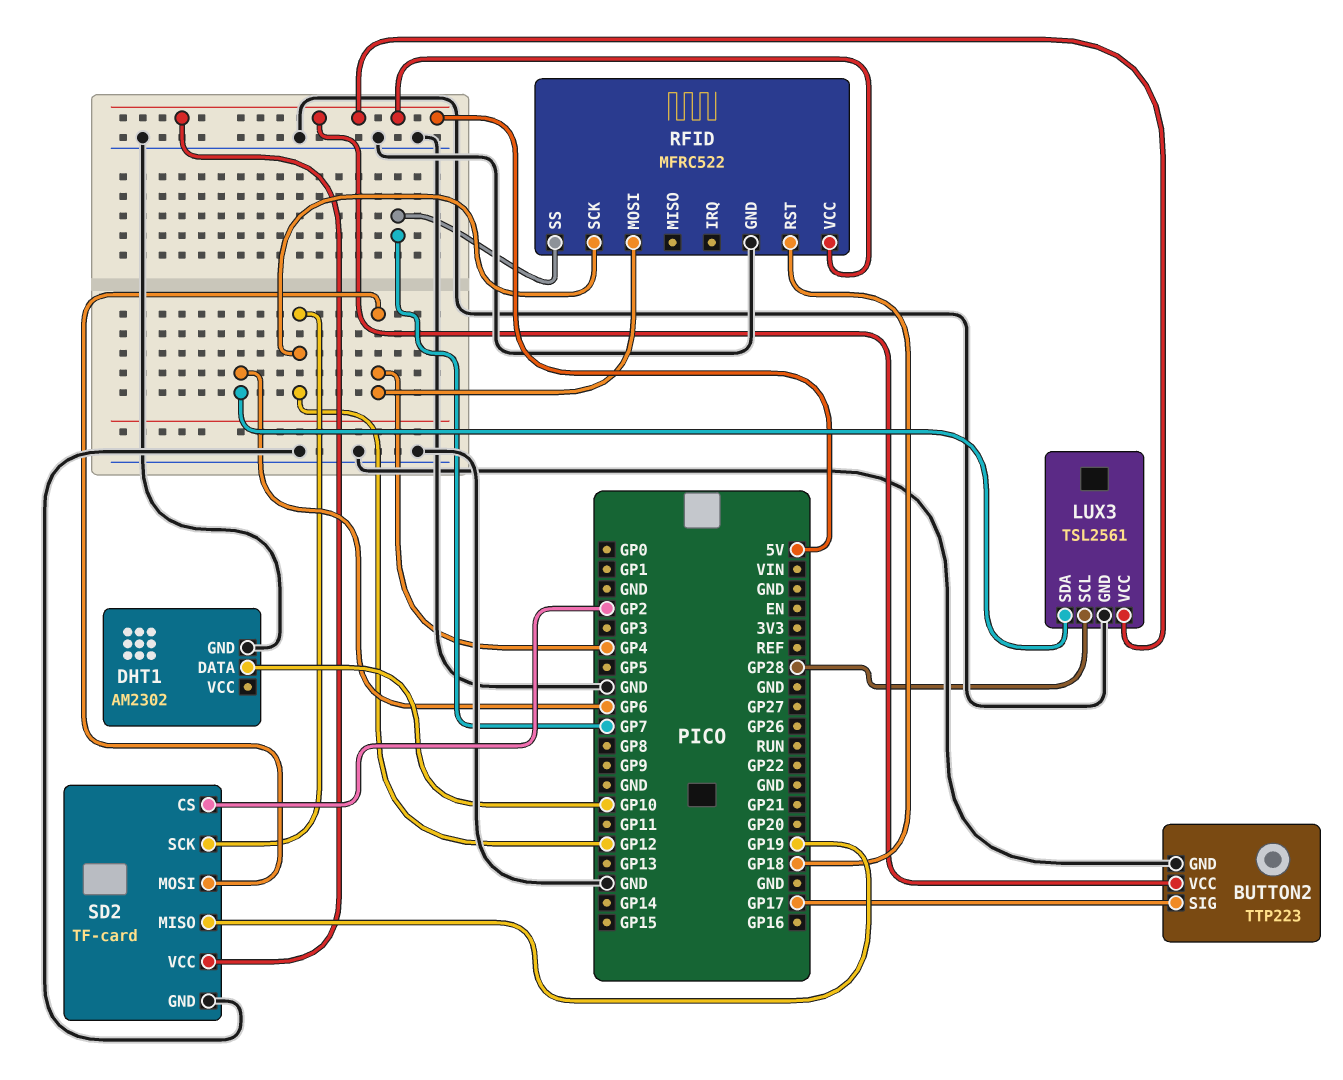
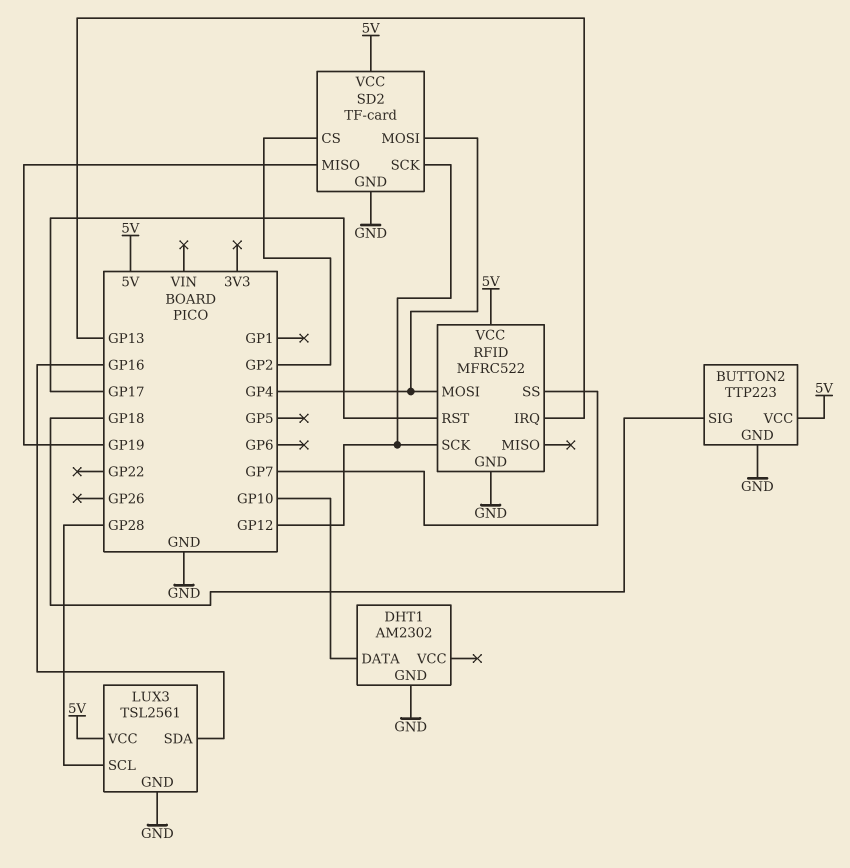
BUTTON2 pin SIG: GP17 -> GP18
LUX3 pin SDA: GP6 -> GP16
RFID pin IRQ: none -> GP13
RFID pin RST: GP18 -> GP17

